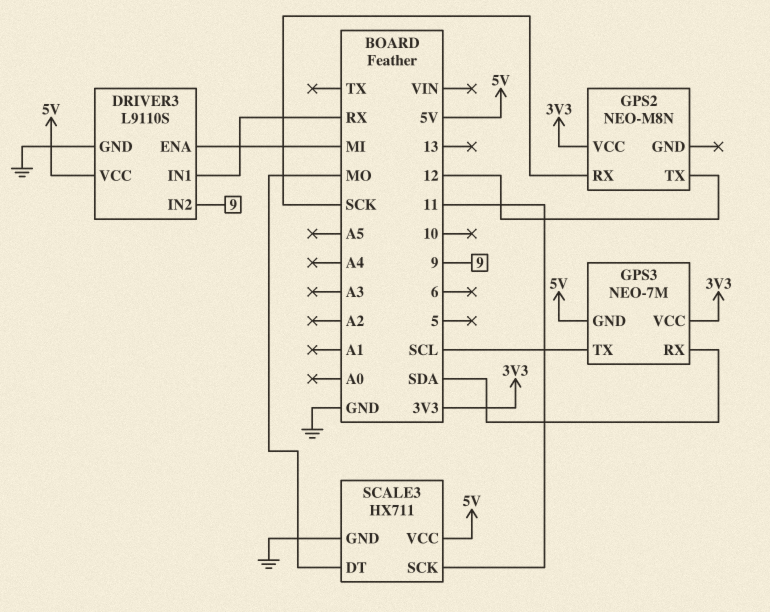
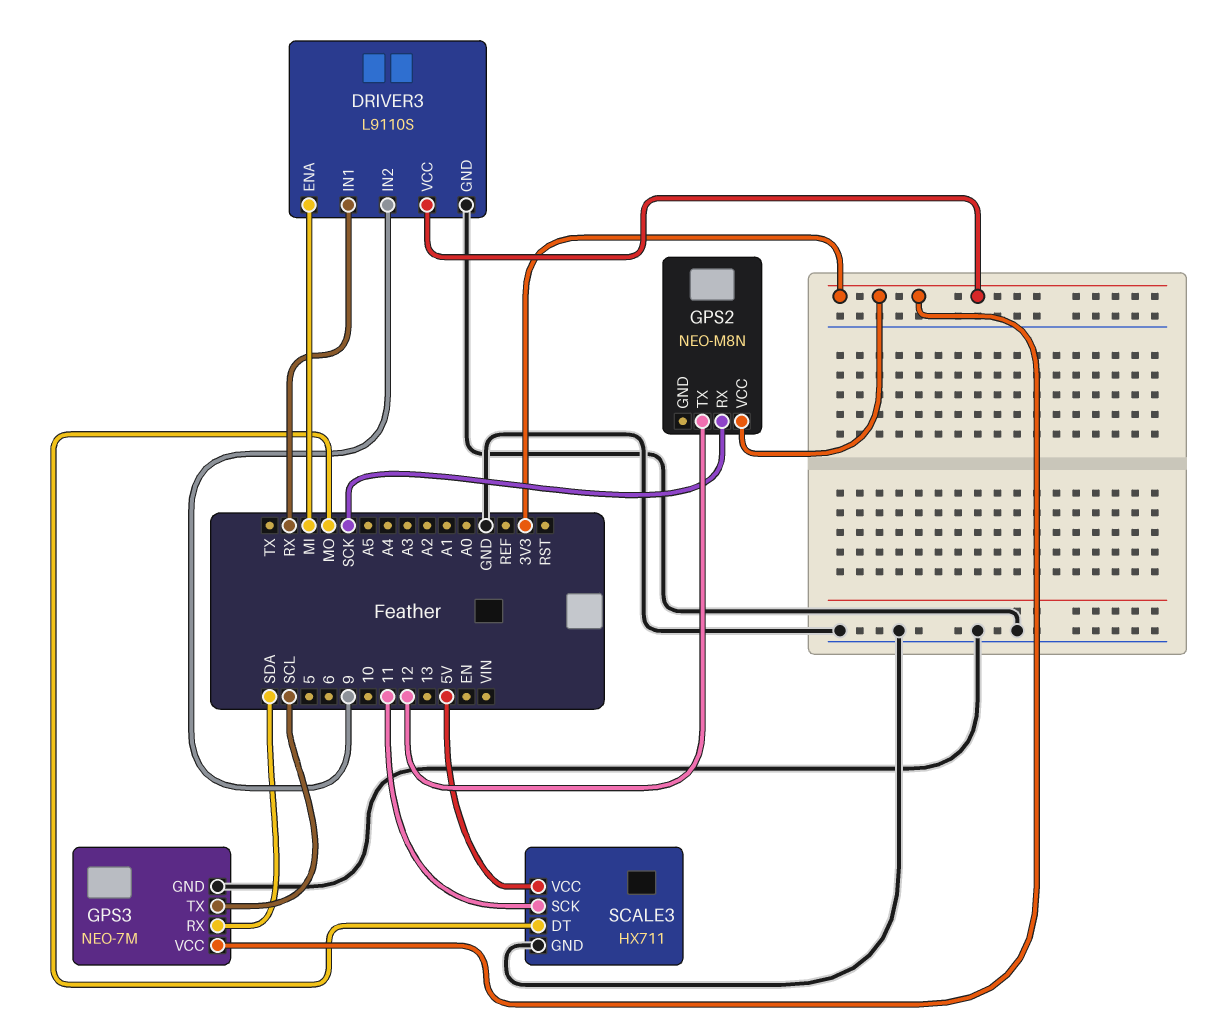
DRIVER3 pin VCC: 5V -> 3V3
GPS3 pin GND: 5V -> GND

